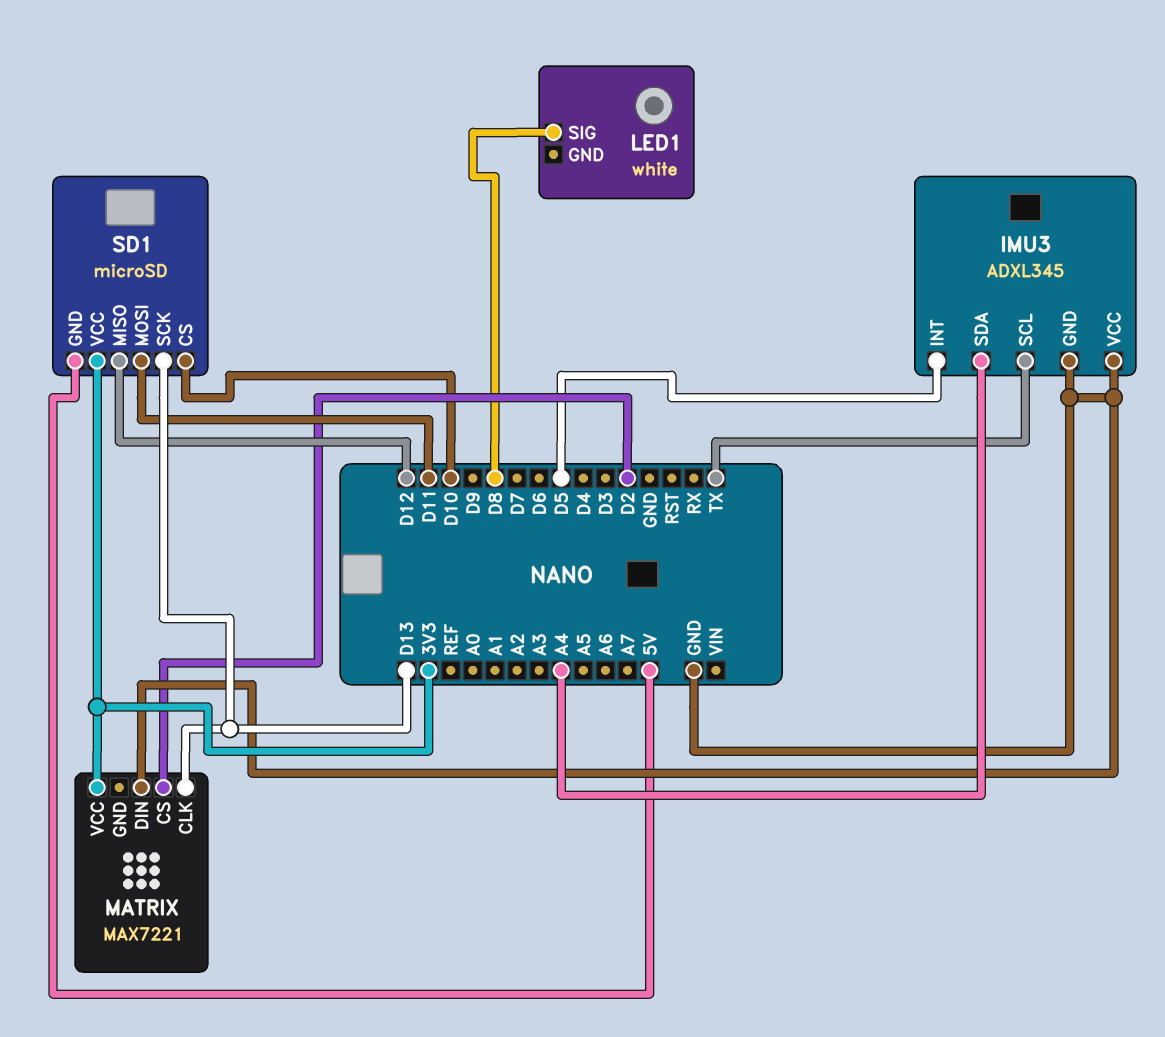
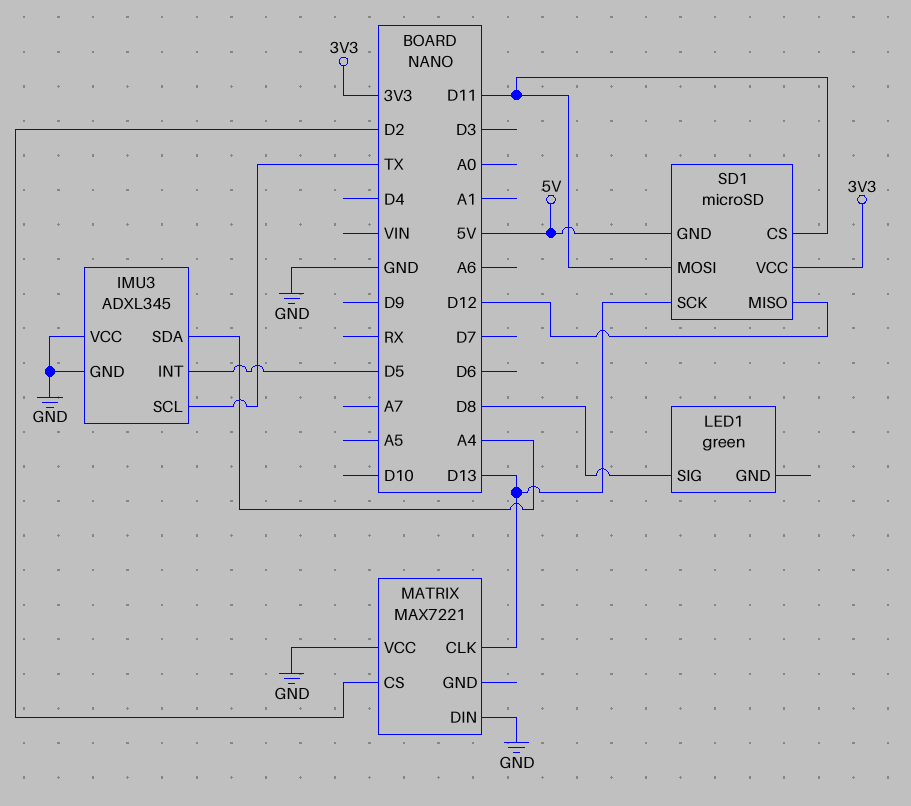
LED1: white -> green
MATRIX pin VCC: 3V3 -> GND
SD1 pin CS: D10 -> D11

